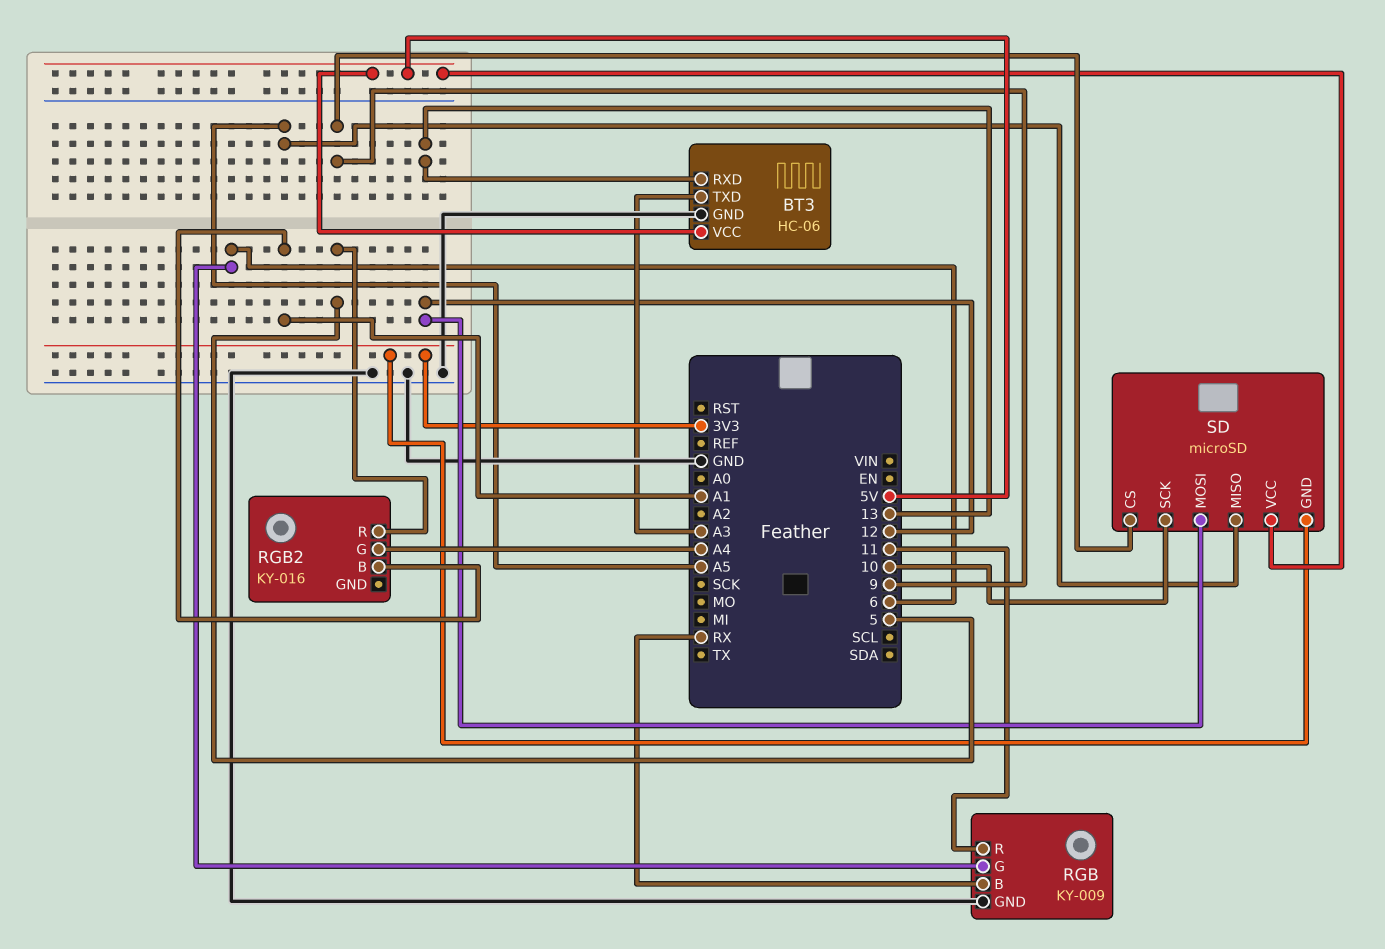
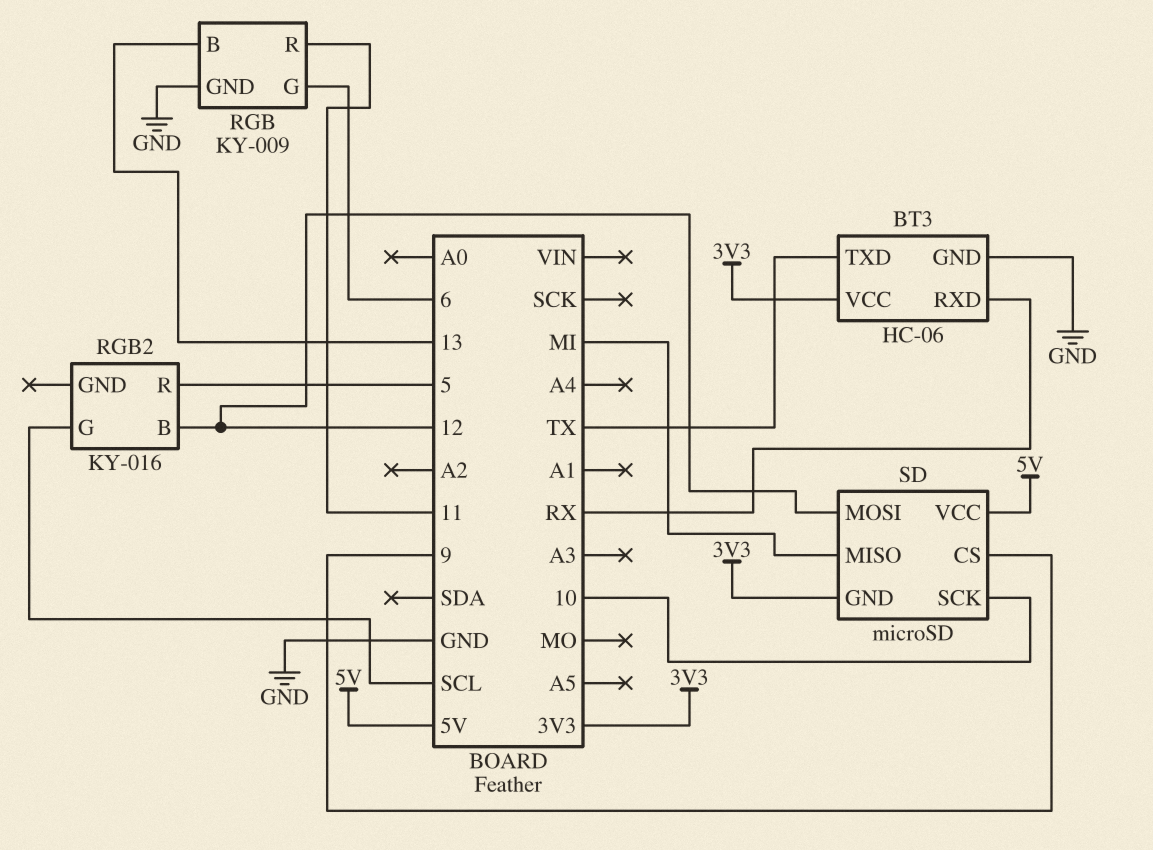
BT3 pin RXD: 13 -> RX
BT3 pin TXD: A3 -> TX
BT3 pin VCC: 5V -> 3V3
RGB pin B: RX -> 13
RGB2 pin B: A1 -> 12
RGB2 pin G: A4 -> SCL
SD pin MISO: A5 -> MI

